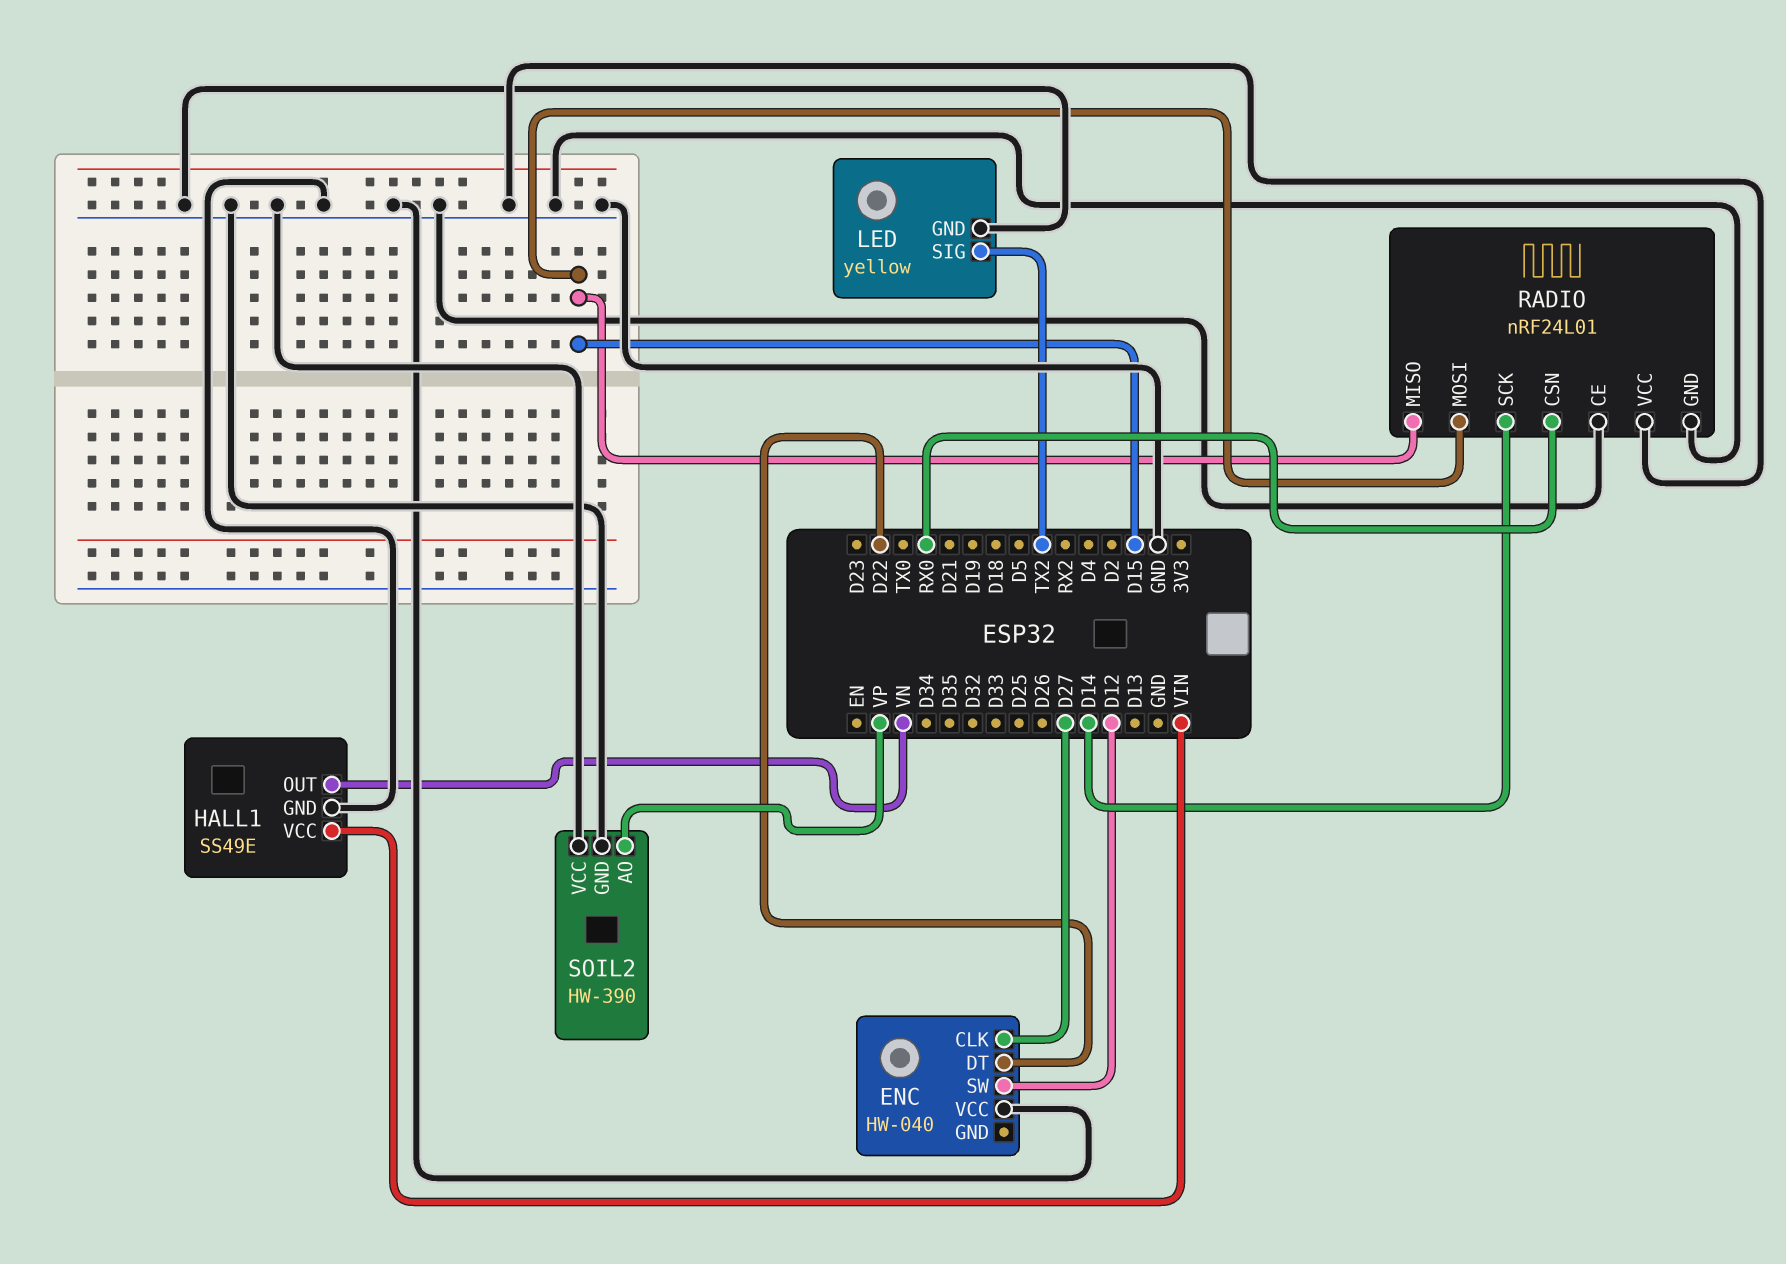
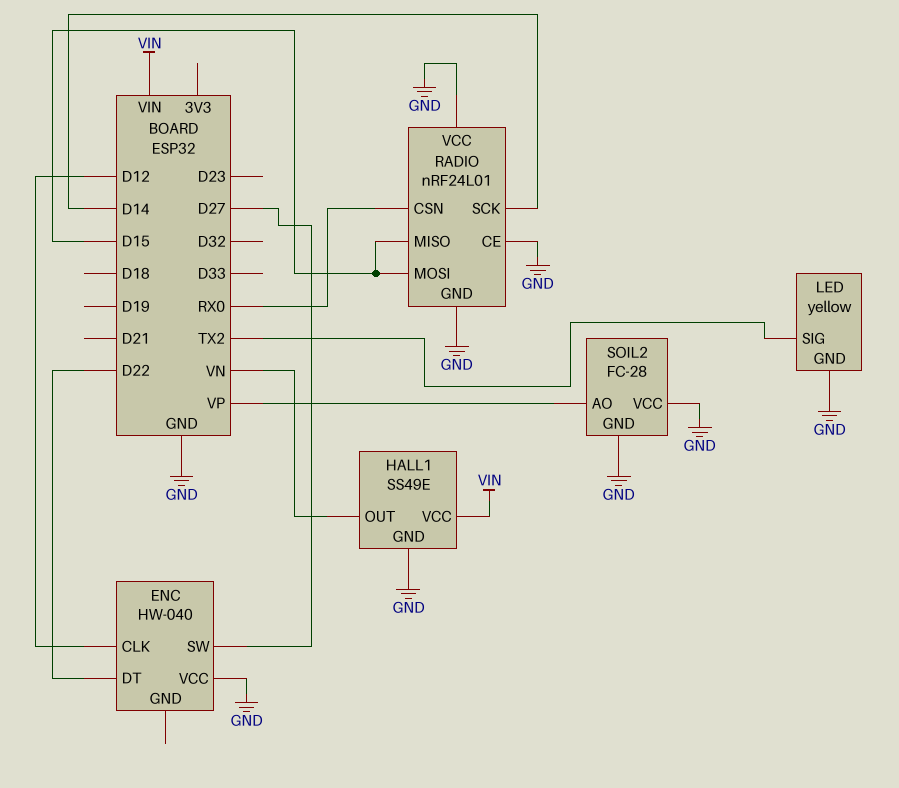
ENC pin CLK: D27 -> D12
ENC pin SW: D12 -> D27
SOIL2: HW-390 -> FC-28

